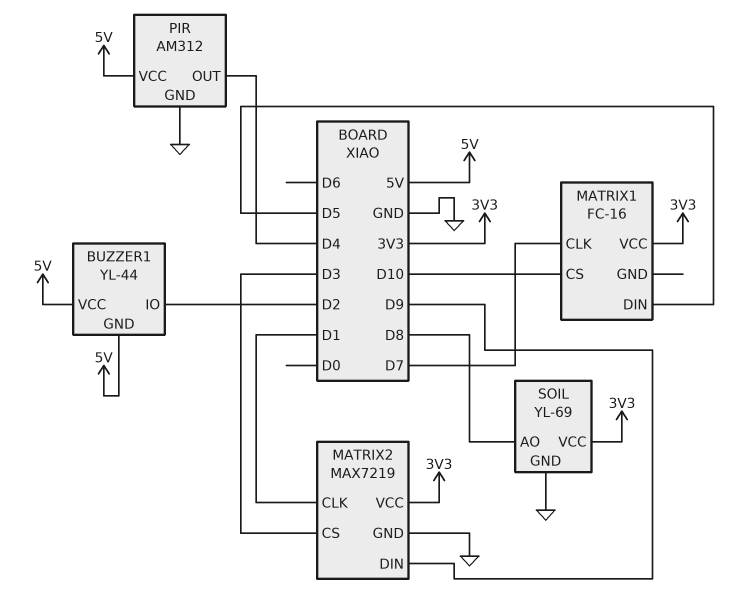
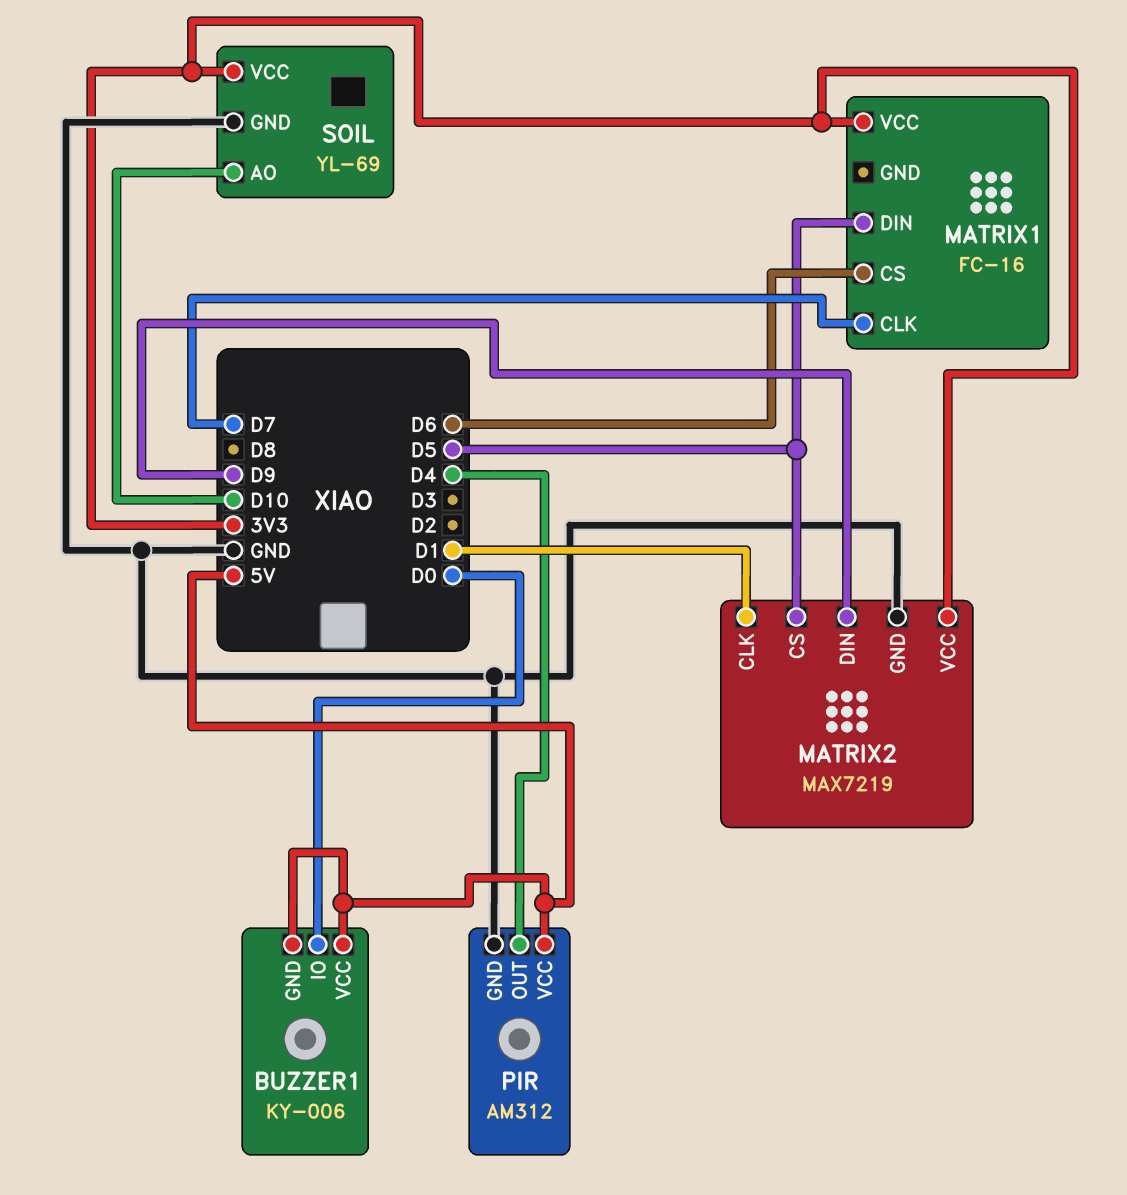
BUZZER1: YL-44 -> KY-006
BUZZER1 pin IO: D2 -> D0
MATRIX1 pin CS: D10 -> D6
MATRIX2 pin CS: D3 -> D5
SOIL pin AO: D8 -> D10

